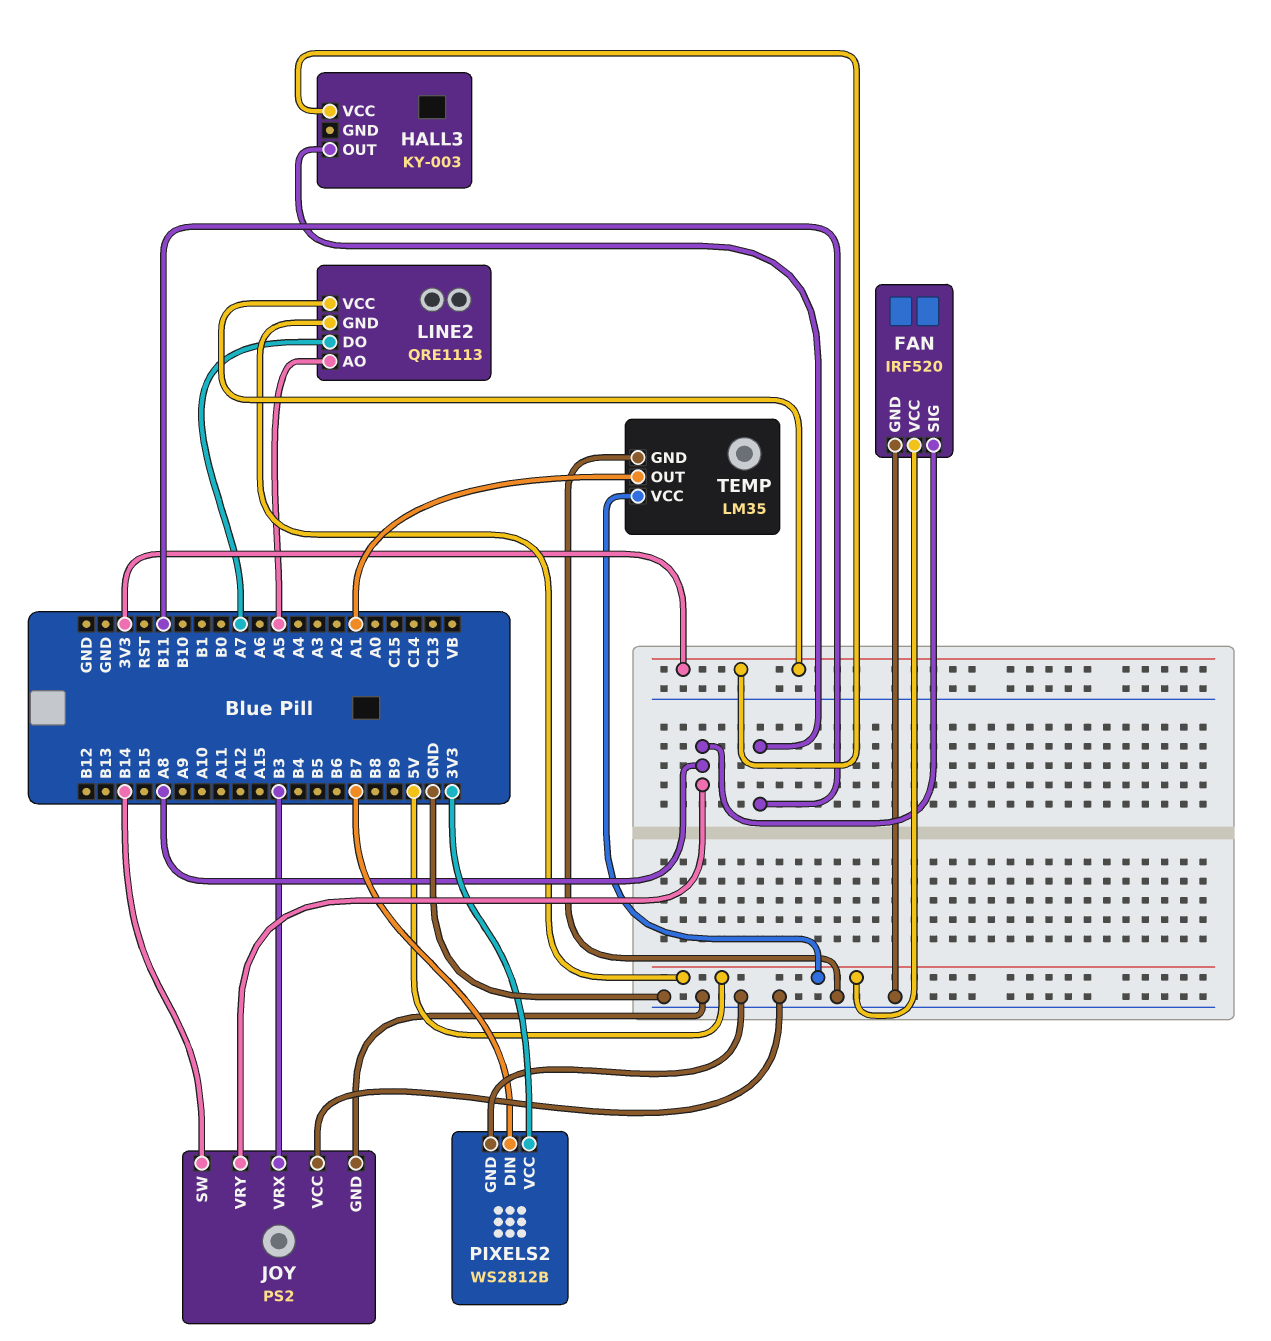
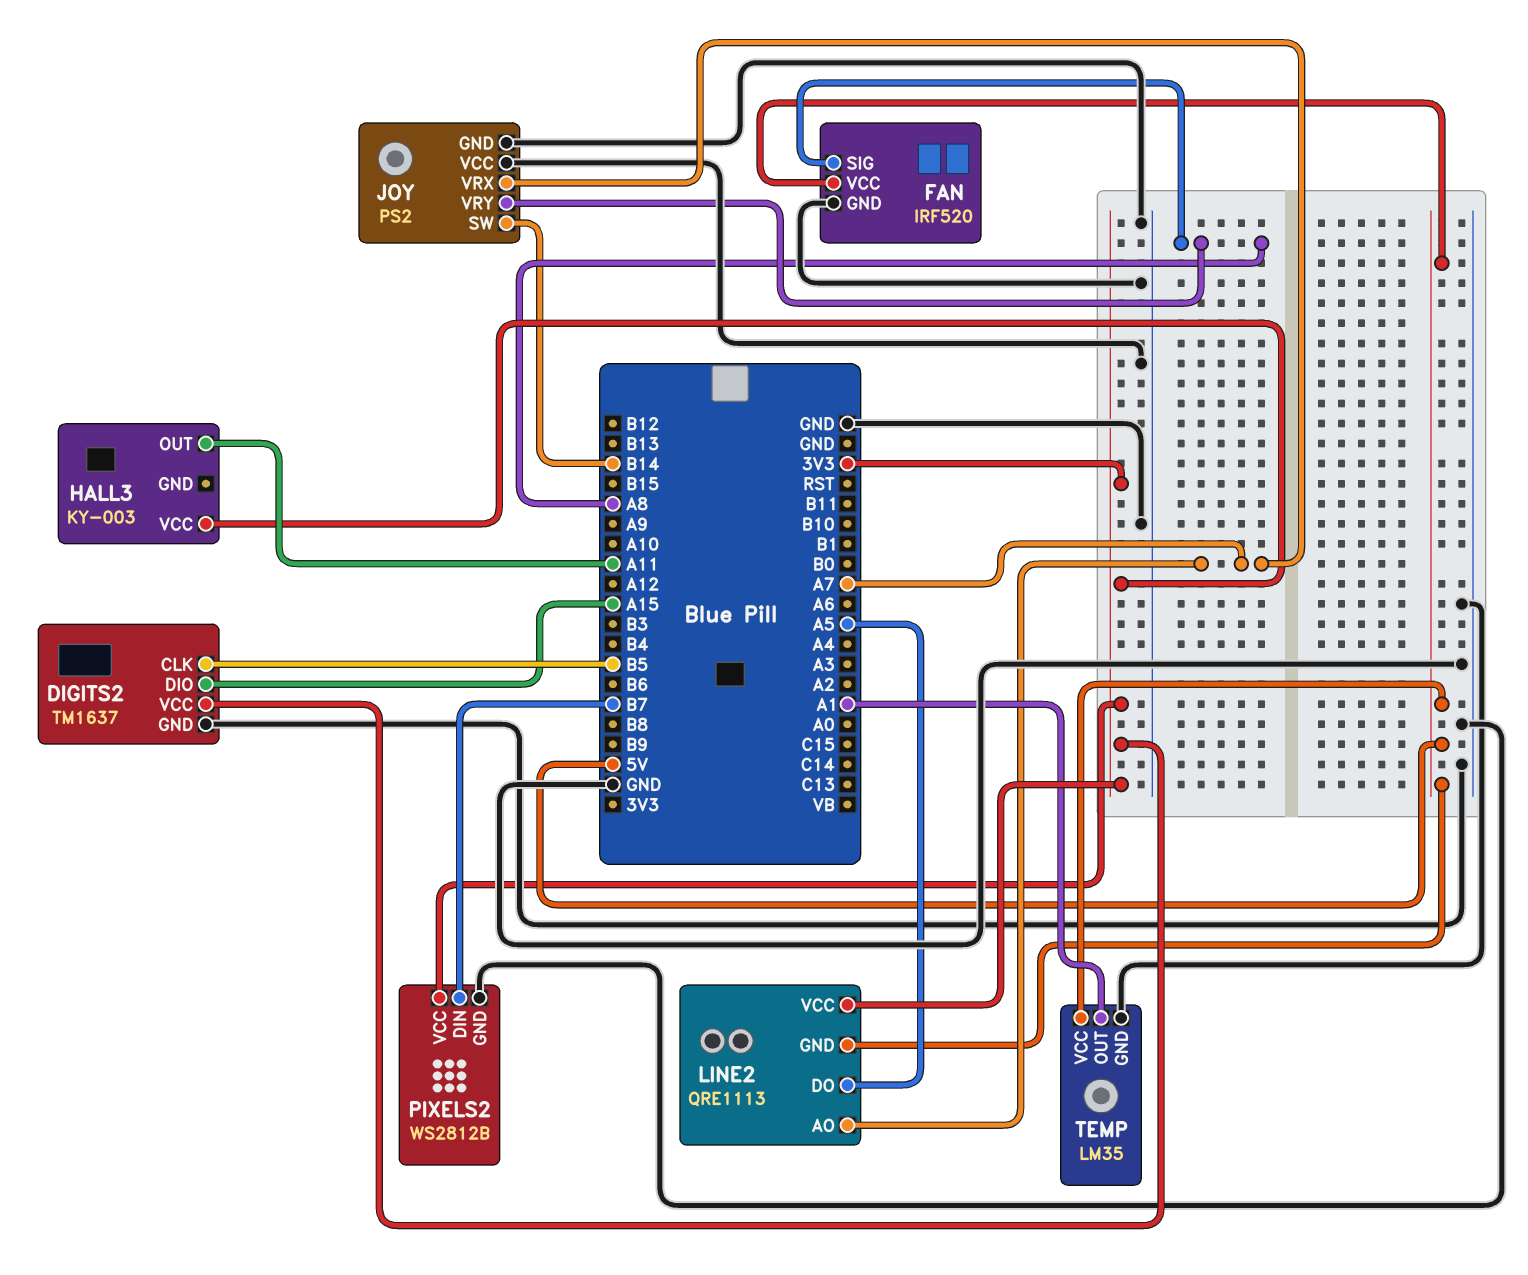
DIGITS2: none -> TM1637
DIGITS2 pin CLK: none -> B5
DIGITS2 pin DIO: none -> A15
DIGITS2 pin GND: none -> GND
DIGITS2 pin VCC: none -> 3V3
HALL3 pin OUT: B11 -> A11
JOY pin VRX: B3 -> A7
LINE2 pin AO: A5 -> A7
LINE2 pin DO: A7 -> A5

